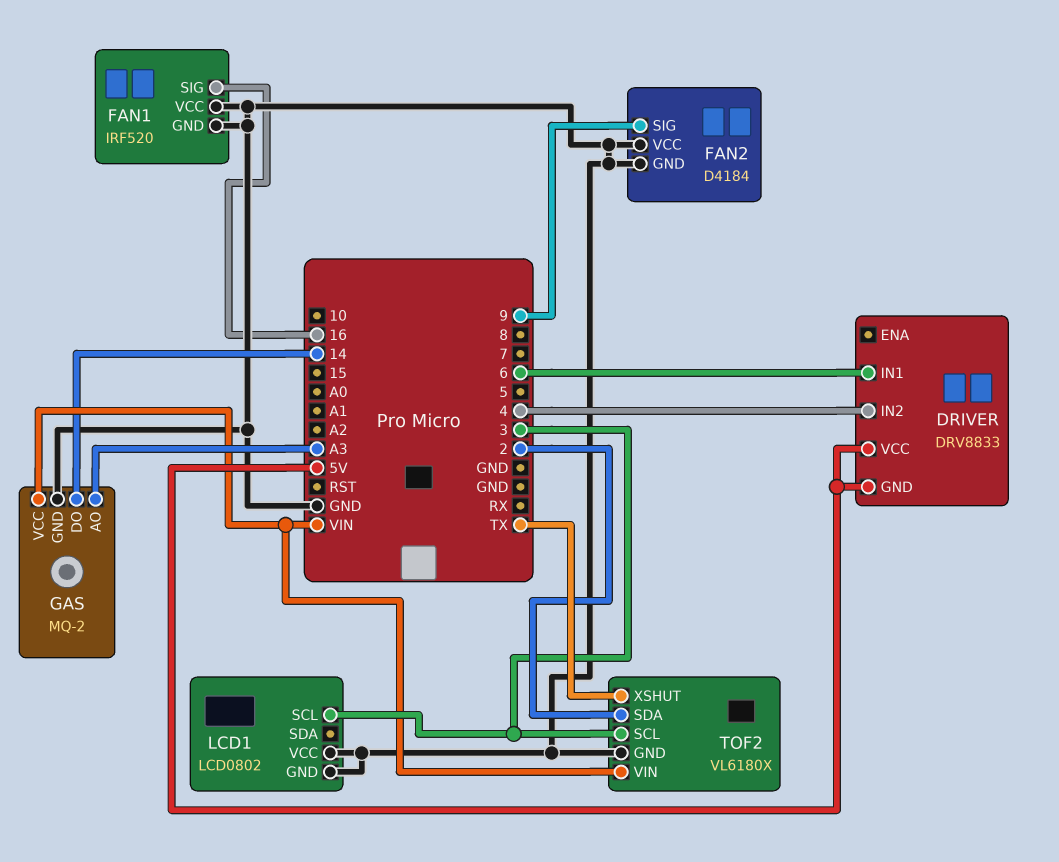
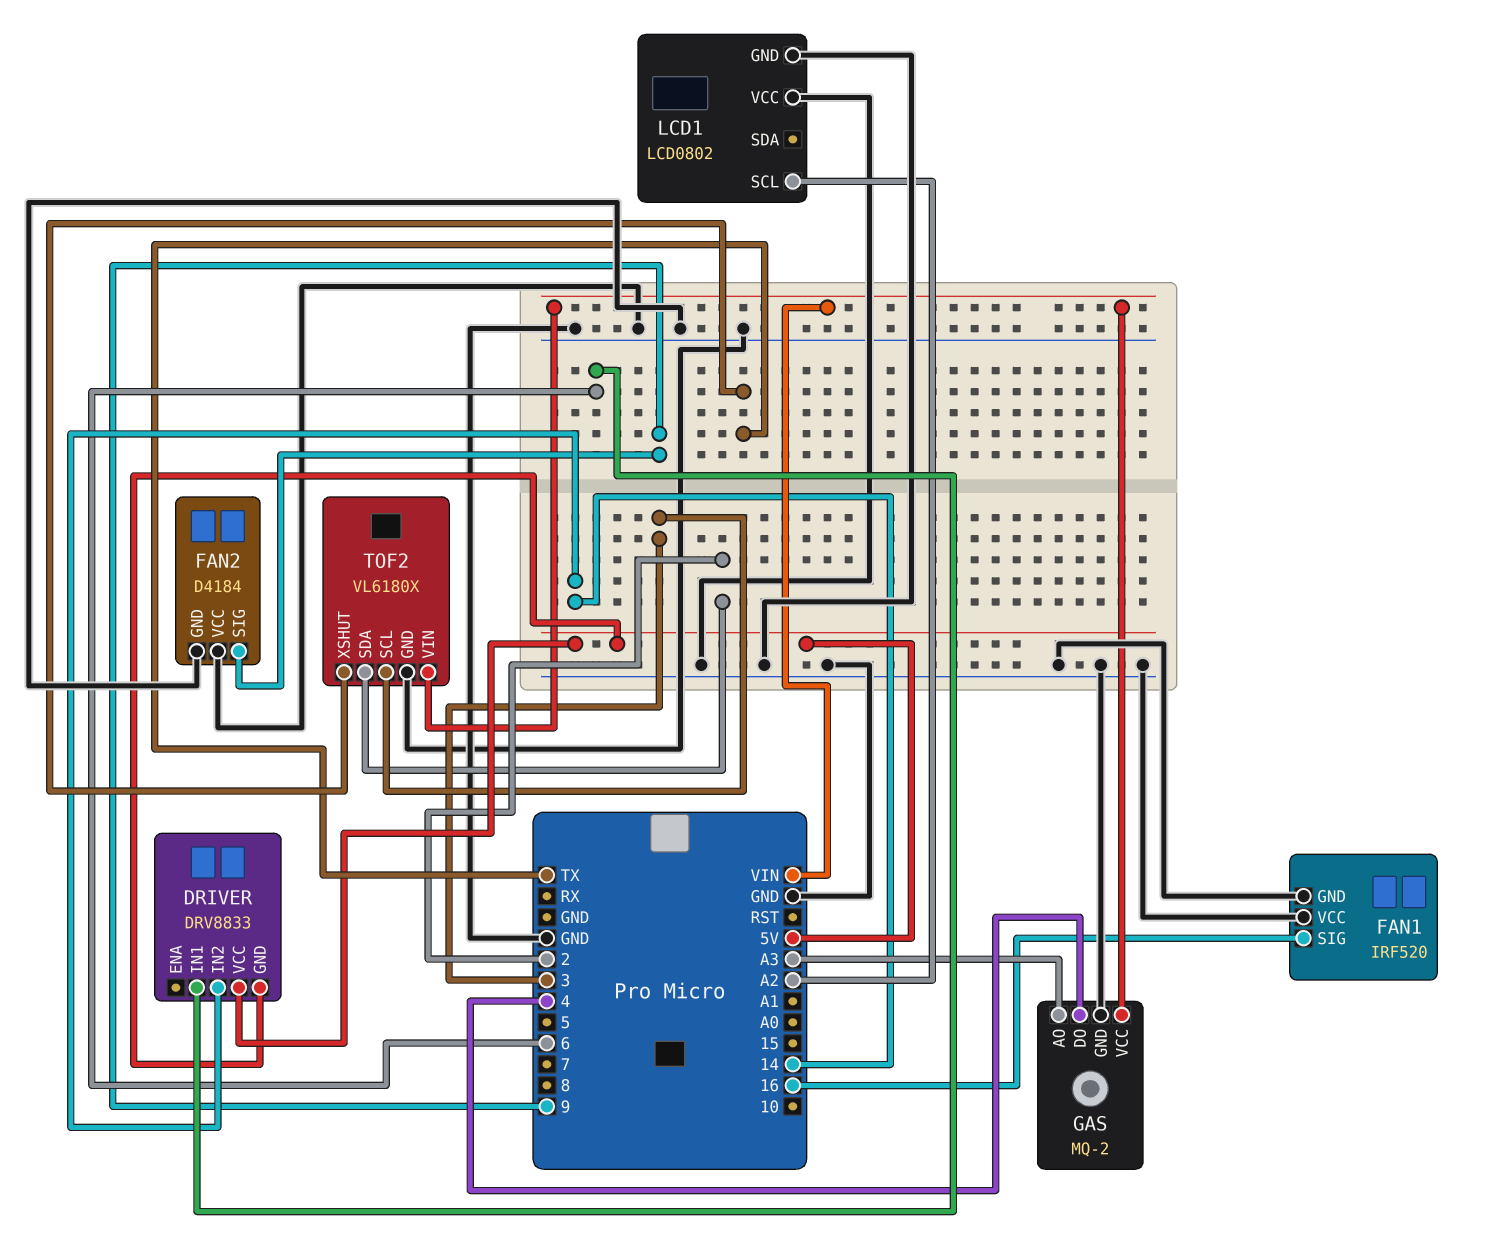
DRIVER pin IN2: 4 -> 14
GAS pin DO: 14 -> 4
LCD1 pin SCL: 3 -> A2

